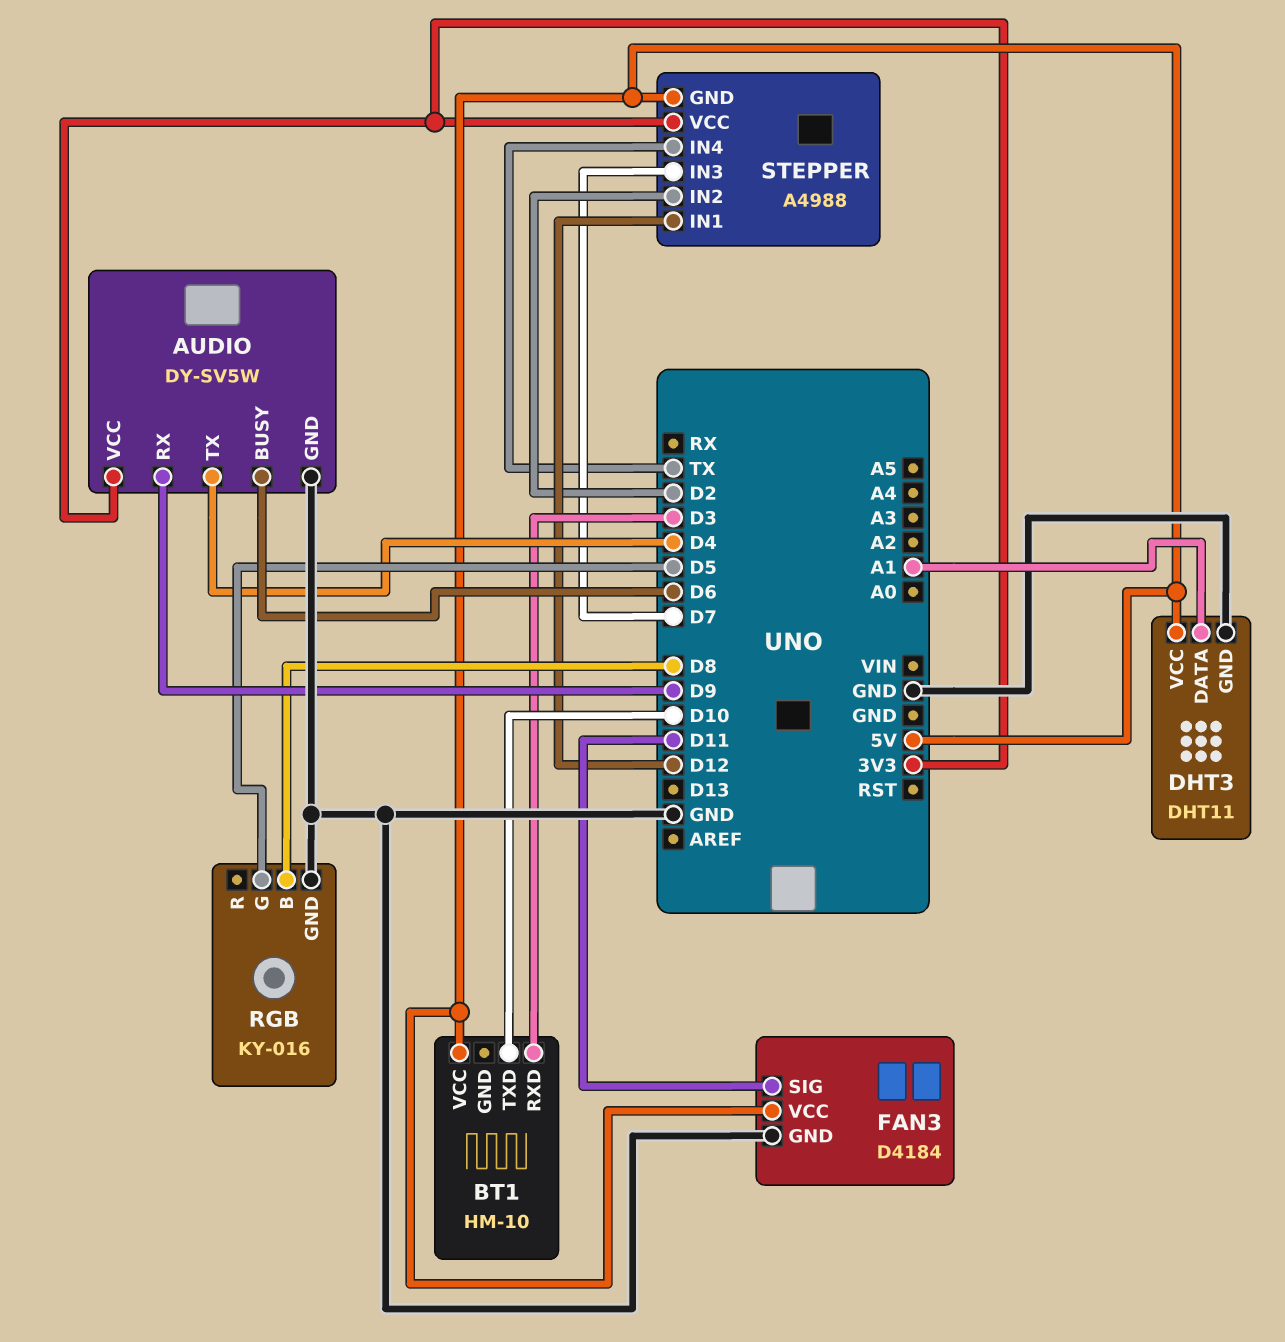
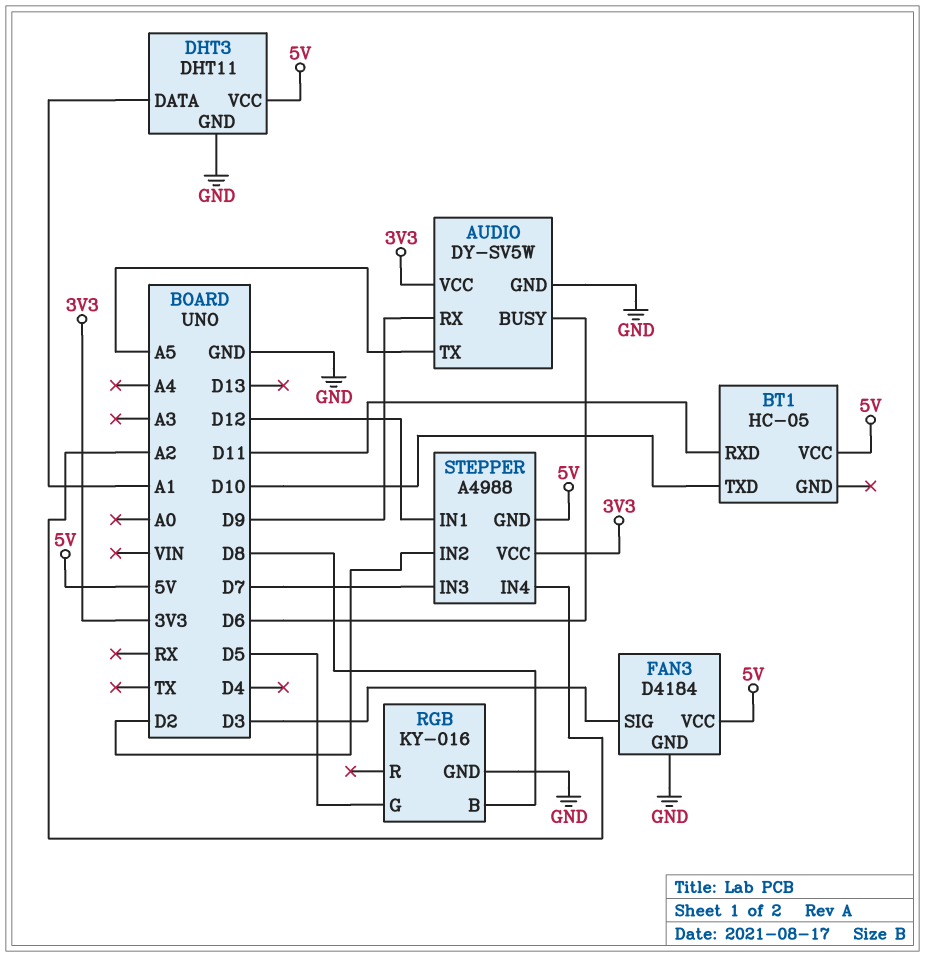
AUDIO pin TX: D4 -> A5
BT1: HM-10 -> HC-05
BT1 pin RXD: D3 -> D11
FAN3 pin SIG: D11 -> D3
STEPPER pin IN4: TX -> A2

